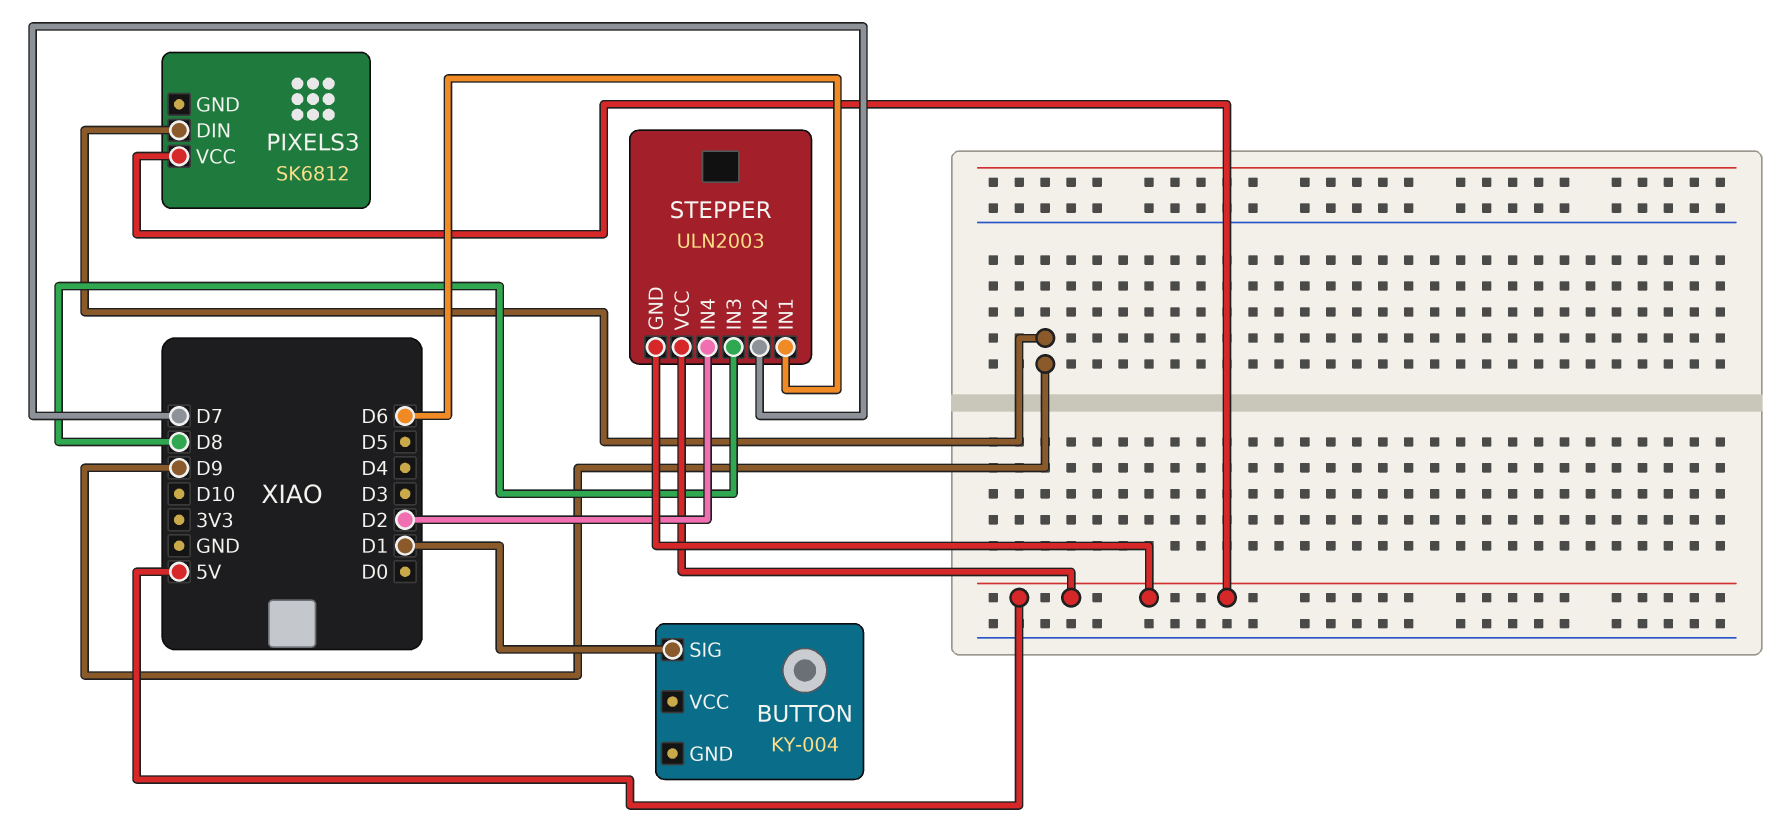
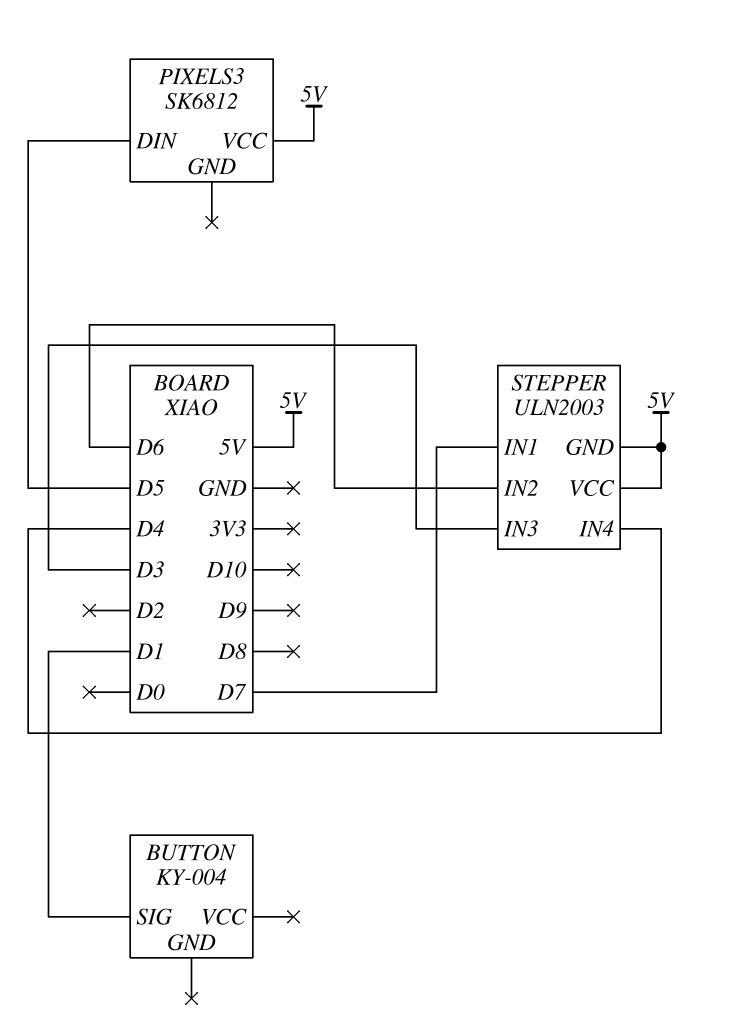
PIXELS3 pin DIN: D9 -> D5
STEPPER pin IN1: D6 -> D7
STEPPER pin IN2: D7 -> D6
STEPPER pin IN3: D8 -> D3
STEPPER pin IN4: D2 -> D4

